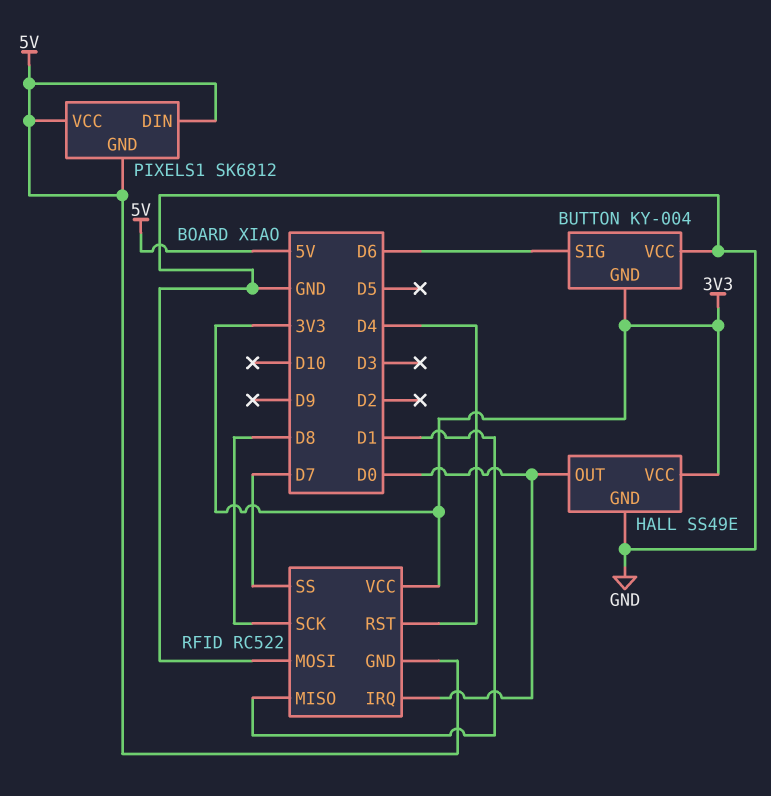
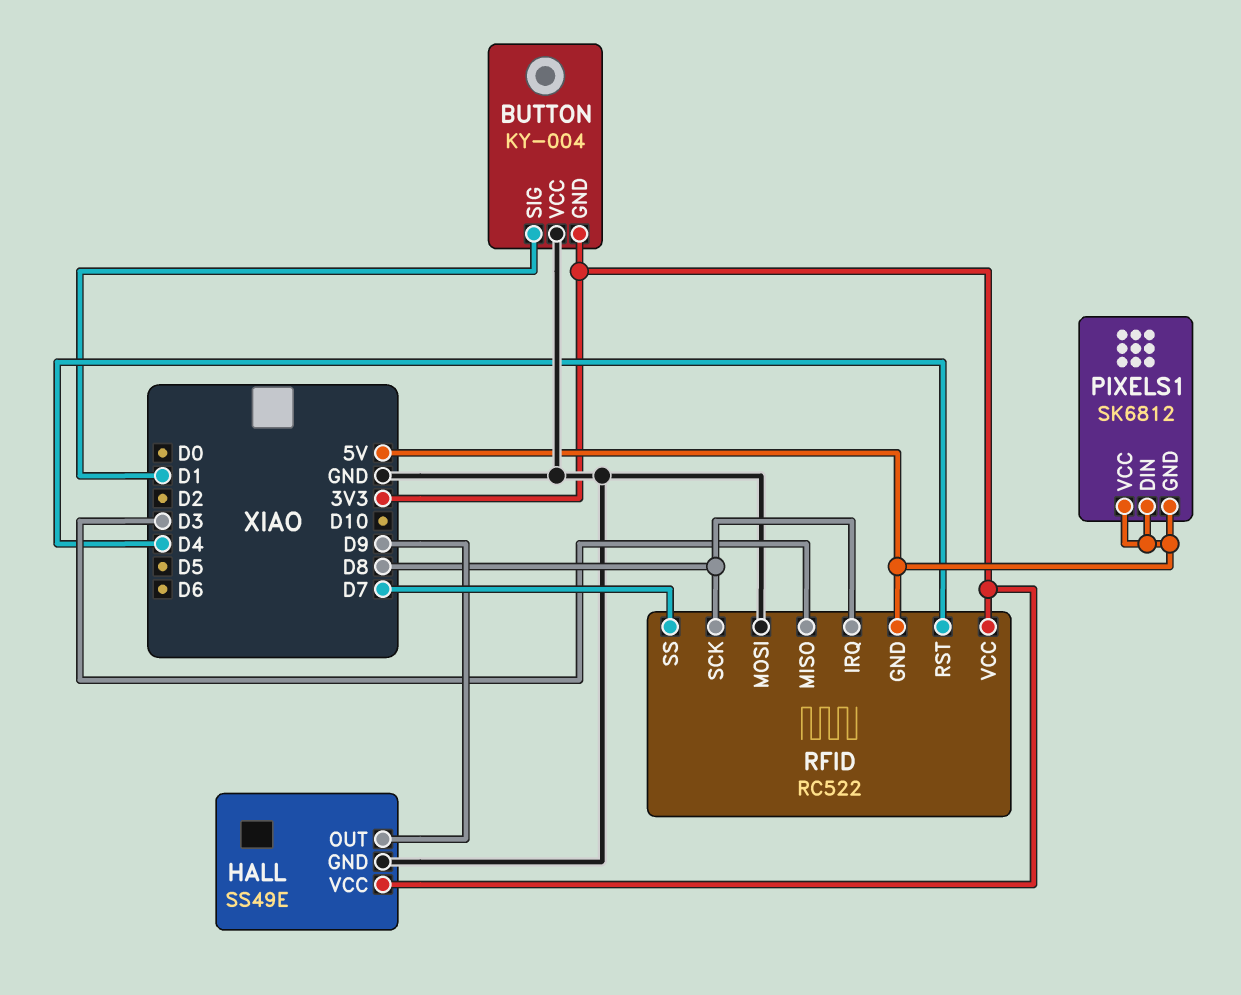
BUTTON pin SIG: D6 -> D1
HALL pin OUT: D0 -> D9
RFID pin IRQ: D0 -> D8
RFID pin MISO: D1 -> D3

